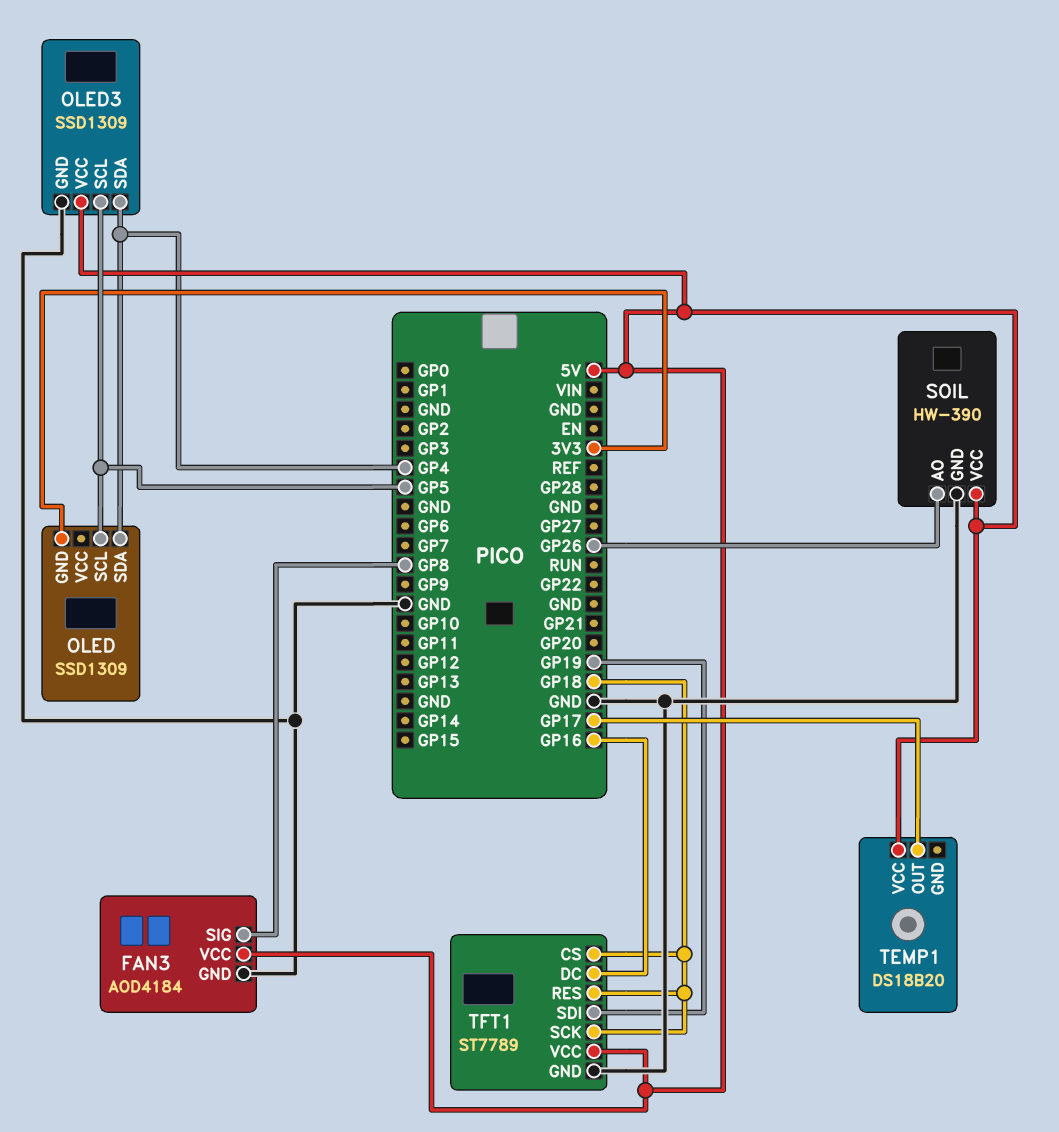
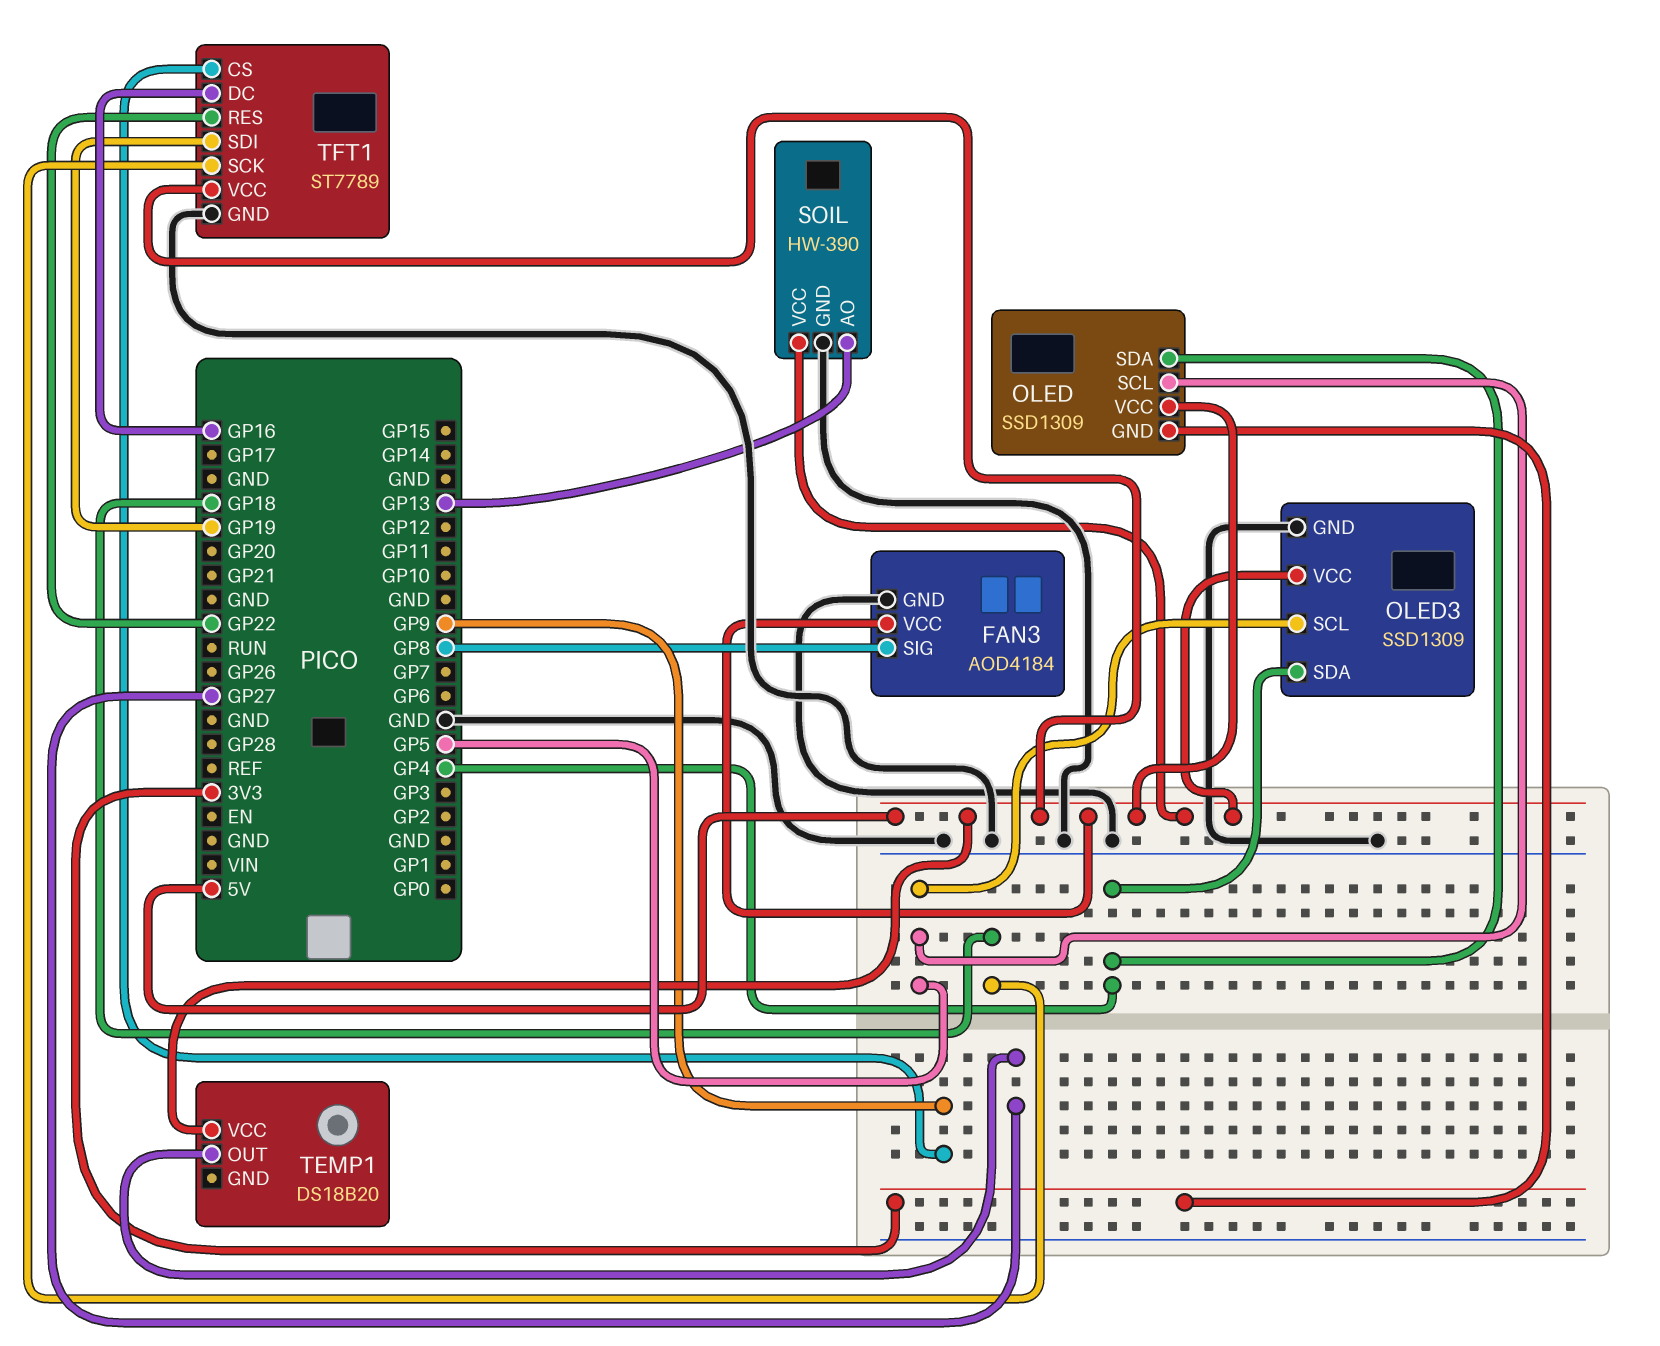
OLED pin VCC: none -> 5V
SOIL pin AO: GP26 -> GP13
TEMP1 pin OUT: GP17 -> GP27
TFT1 pin CS: GP18 -> GP9
TFT1 pin RES: GP18 -> GP22

